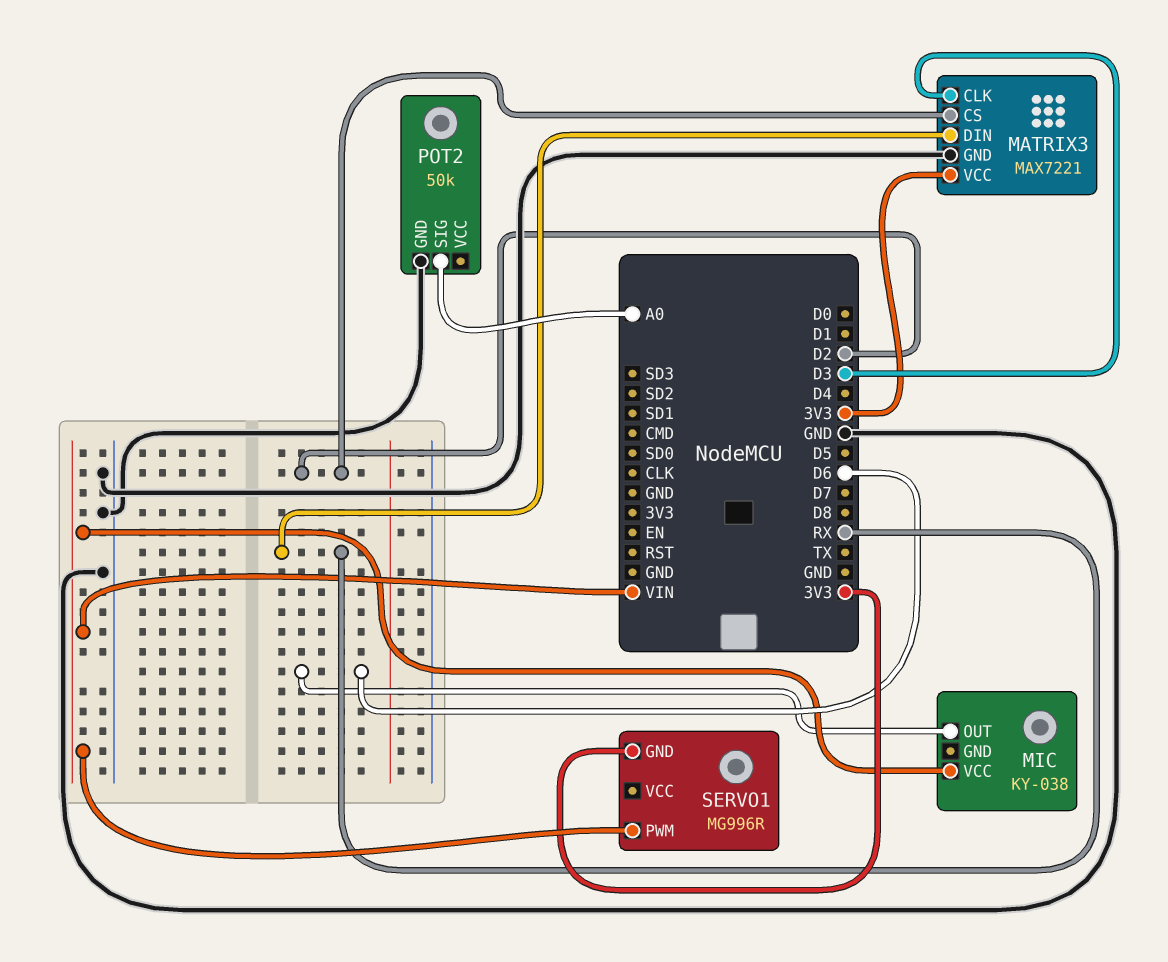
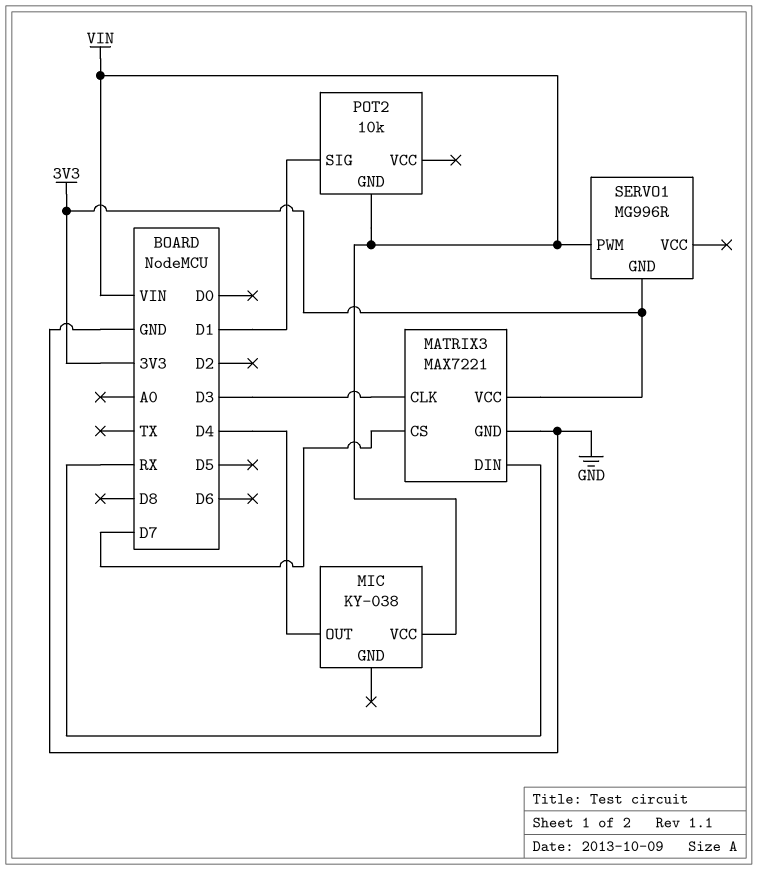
MATRIX3 pin CS: D2 -> D7
MIC pin OUT: D6 -> D4
POT2: 50k -> 10k
POT2 pin GND: GND -> VIN
POT2 pin SIG: A0 -> D1

